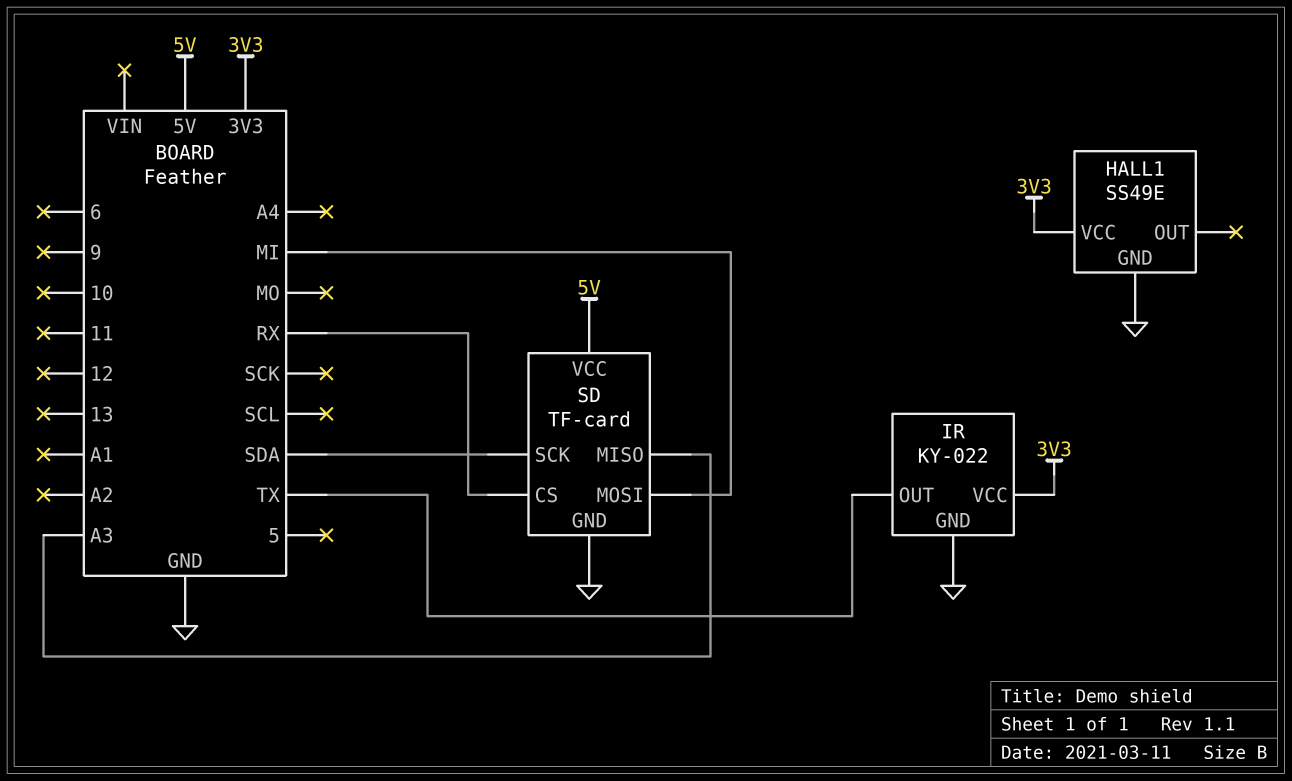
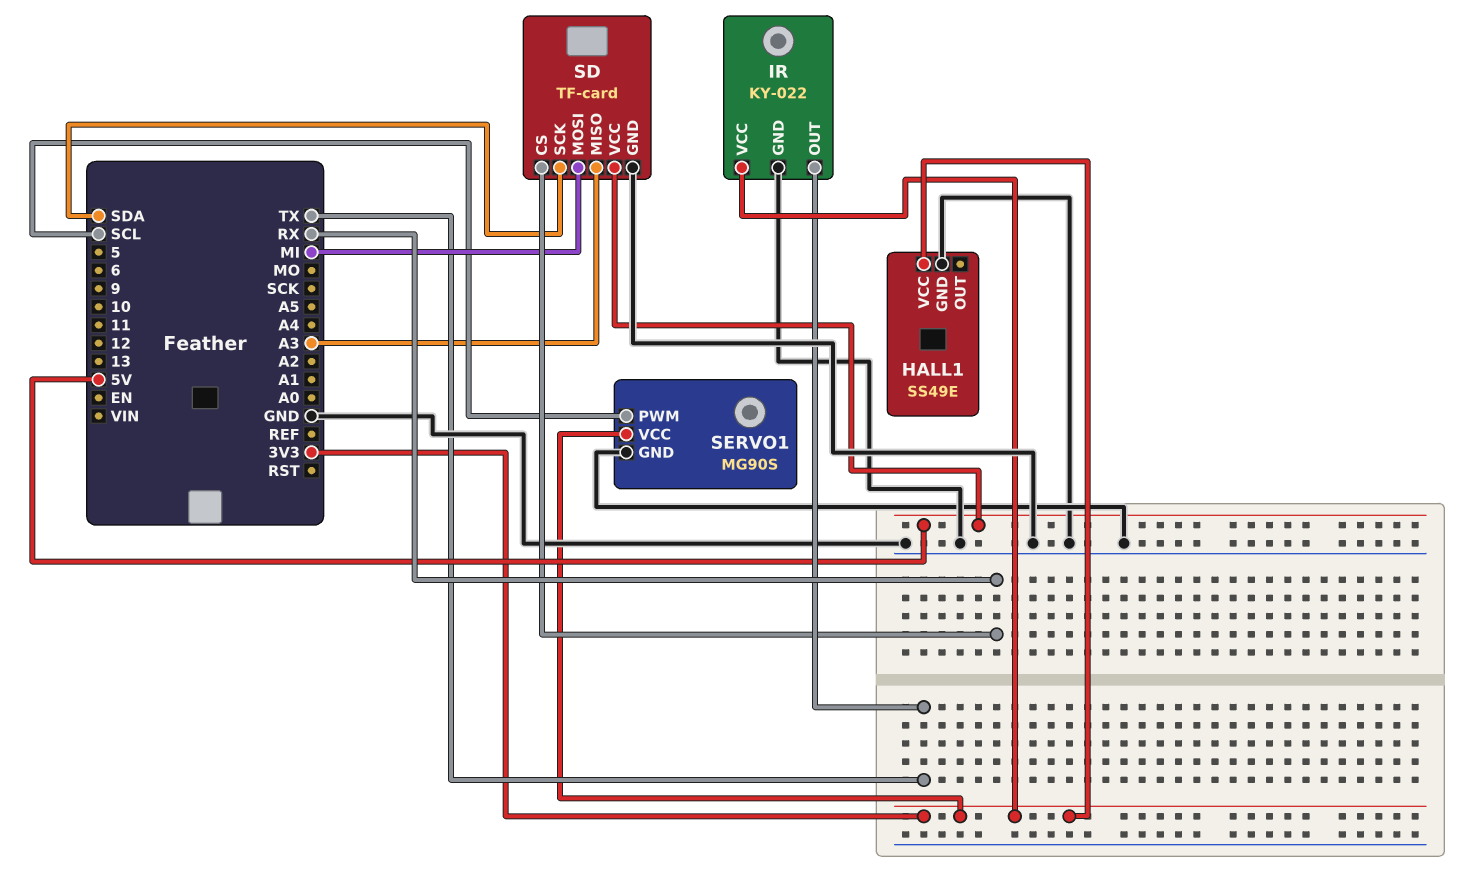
SERVO1: none -> MG90S
SERVO1 pin GND: none -> GND
SERVO1 pin PWM: none -> SCL
SERVO1 pin VCC: none -> 3V3

